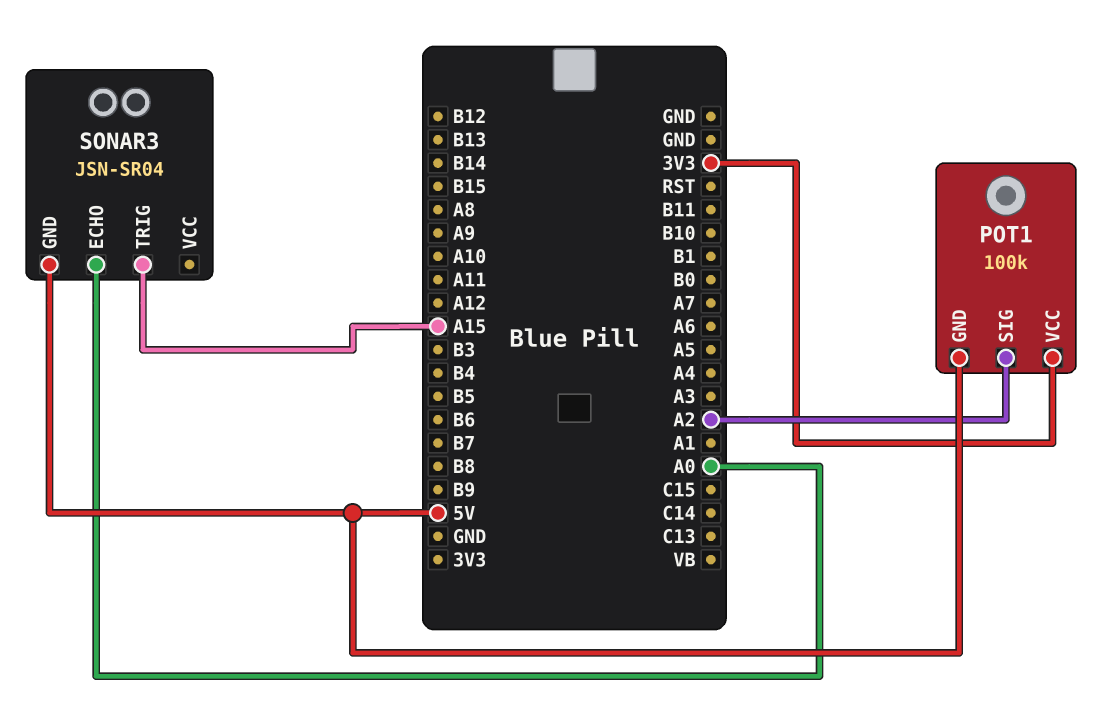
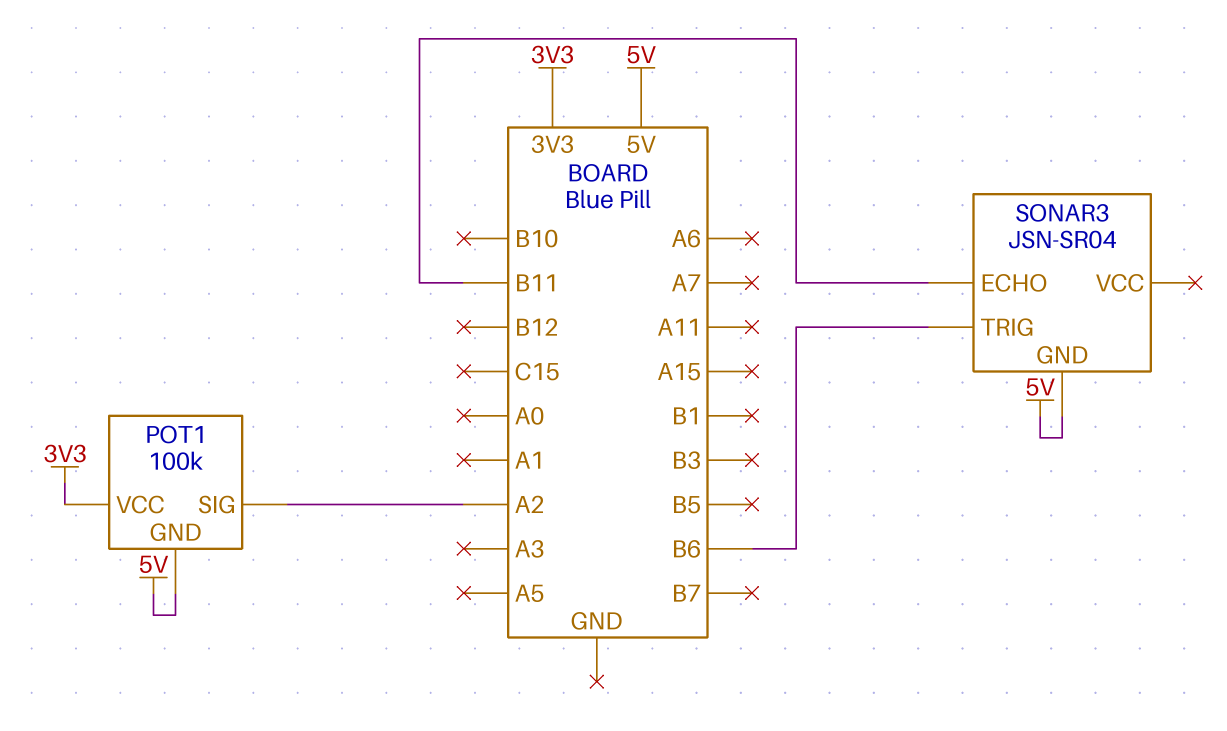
SONAR3 pin ECHO: A0 -> B11
SONAR3 pin TRIG: A15 -> B6

